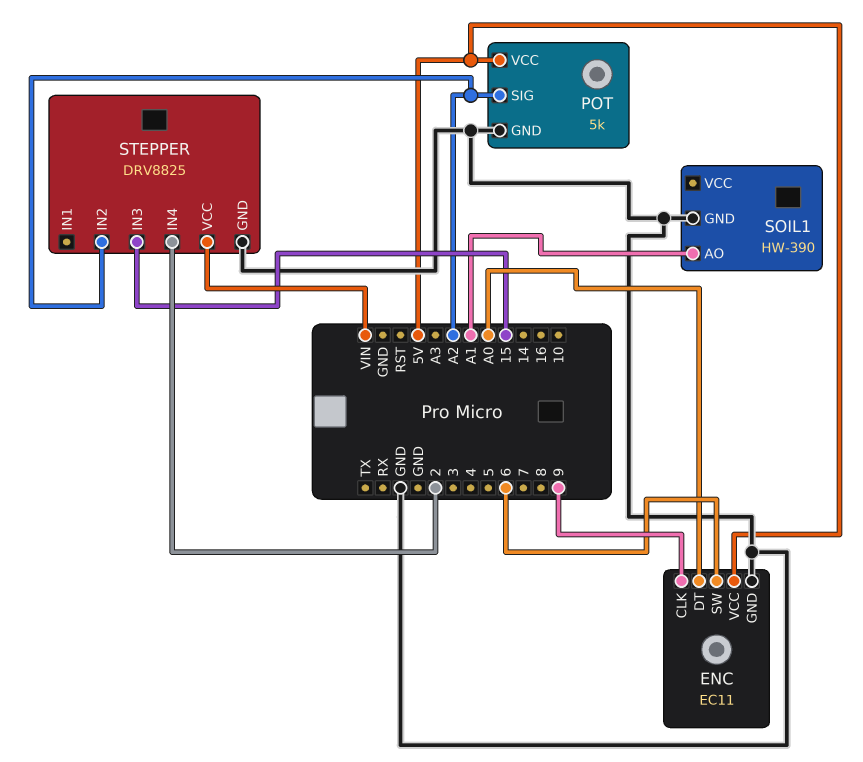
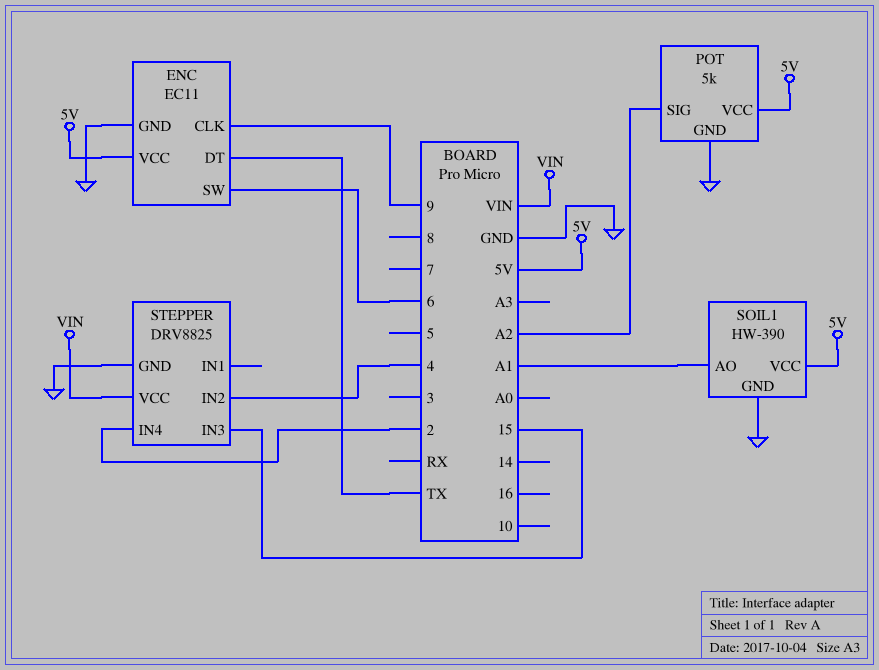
ENC pin DT: A0 -> TX
SOIL1 pin VCC: none -> 5V
STEPPER pin IN2: A2 -> 4

